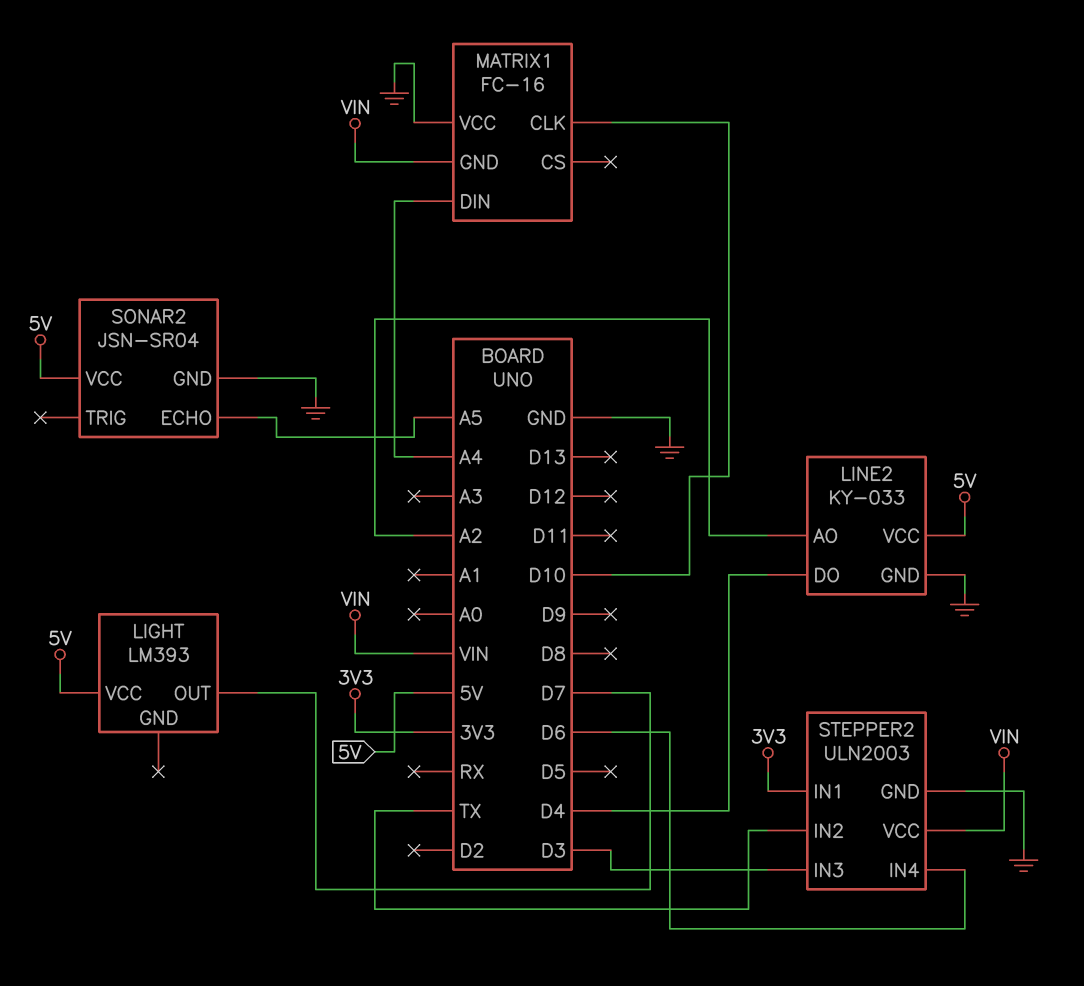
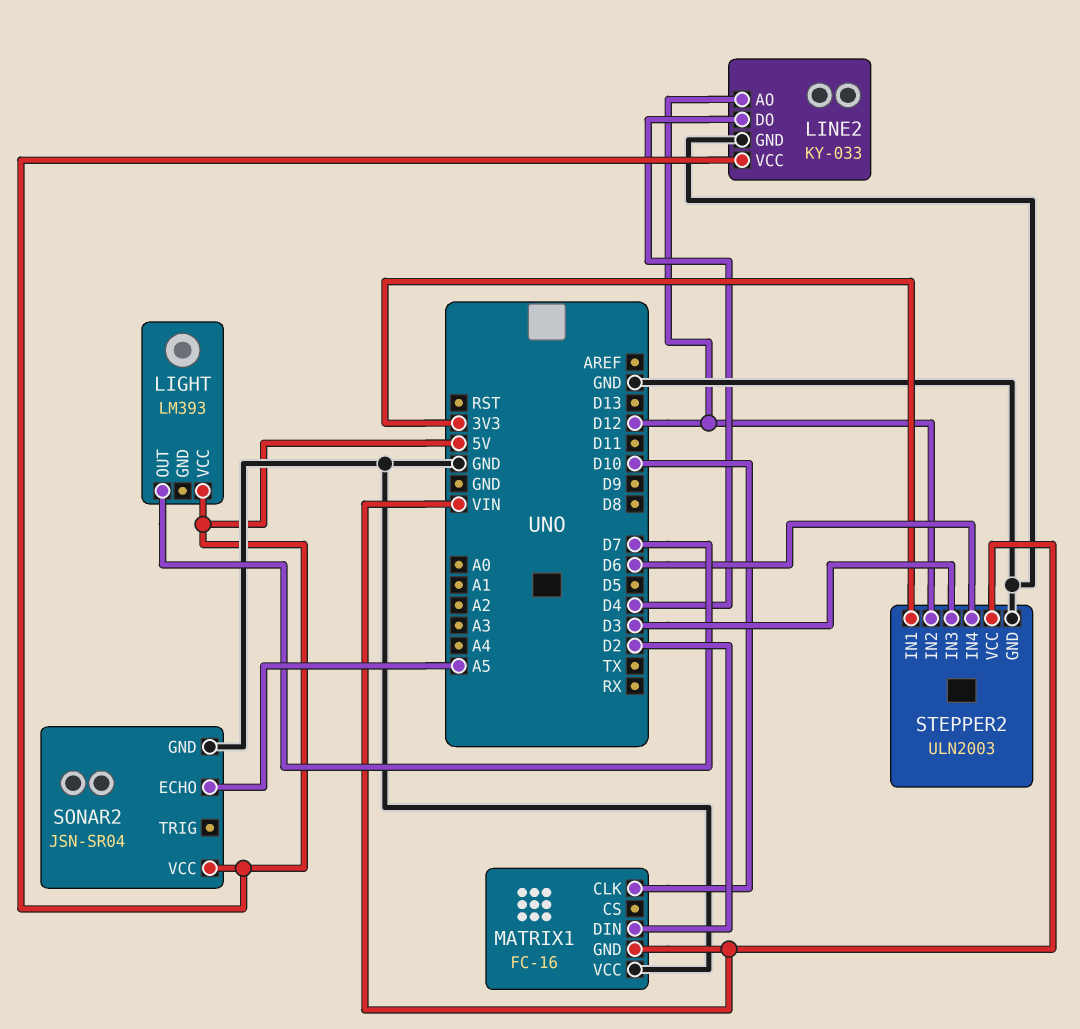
LINE2 pin AO: A2 -> D12
MATRIX1 pin DIN: A4 -> D2
STEPPER2 pin IN2: TX -> D12

